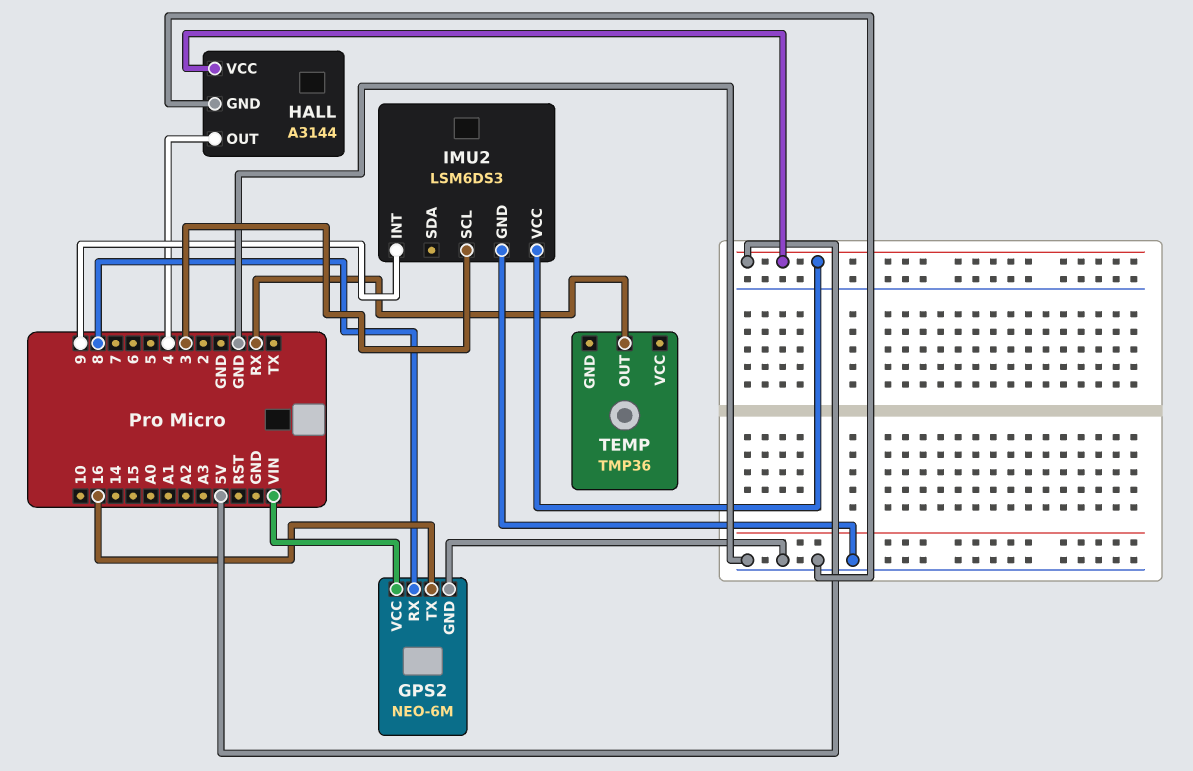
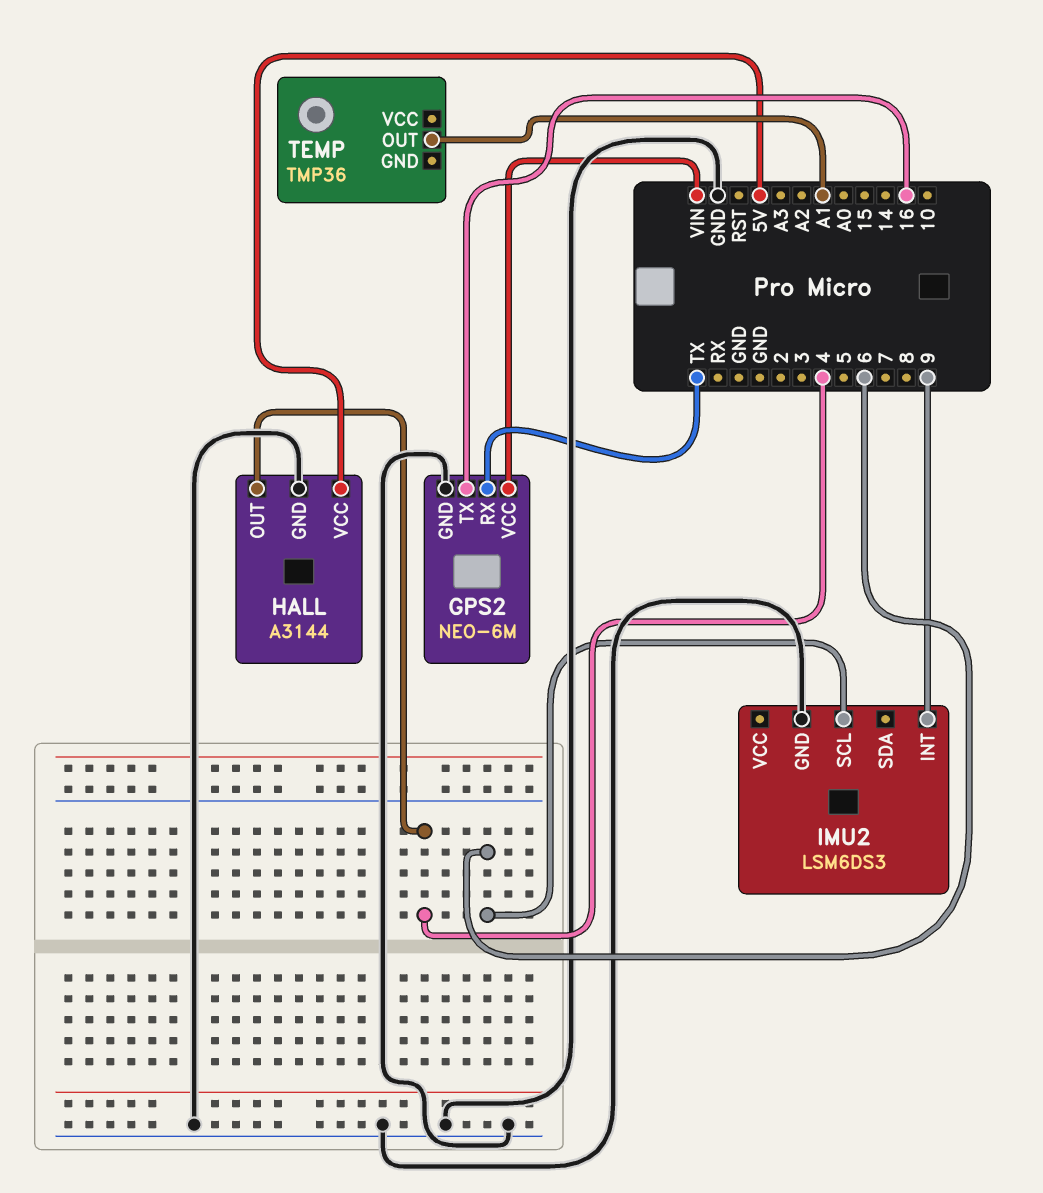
GPS2 pin RX: 8 -> TX
IMU2 pin SCL: 3 -> 6
IMU2 pin VCC: 5V -> none
TEMP pin OUT: RX -> A1

